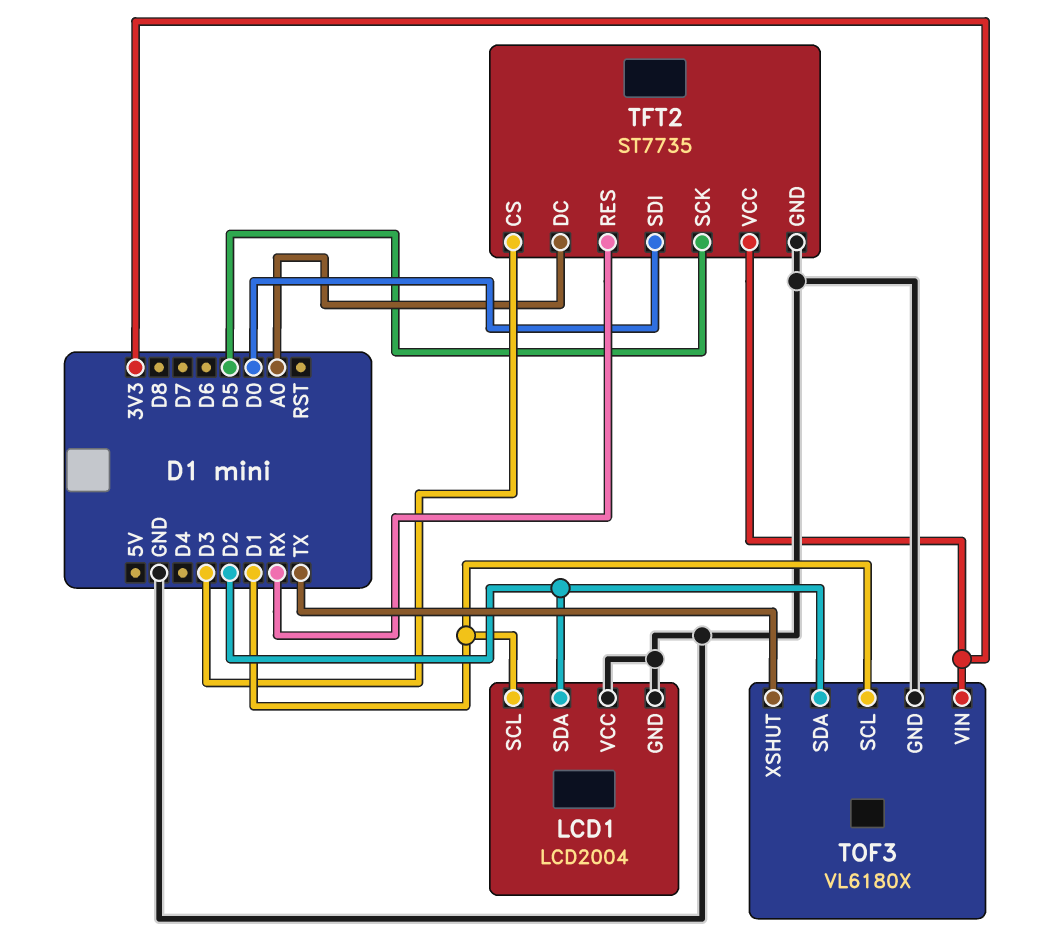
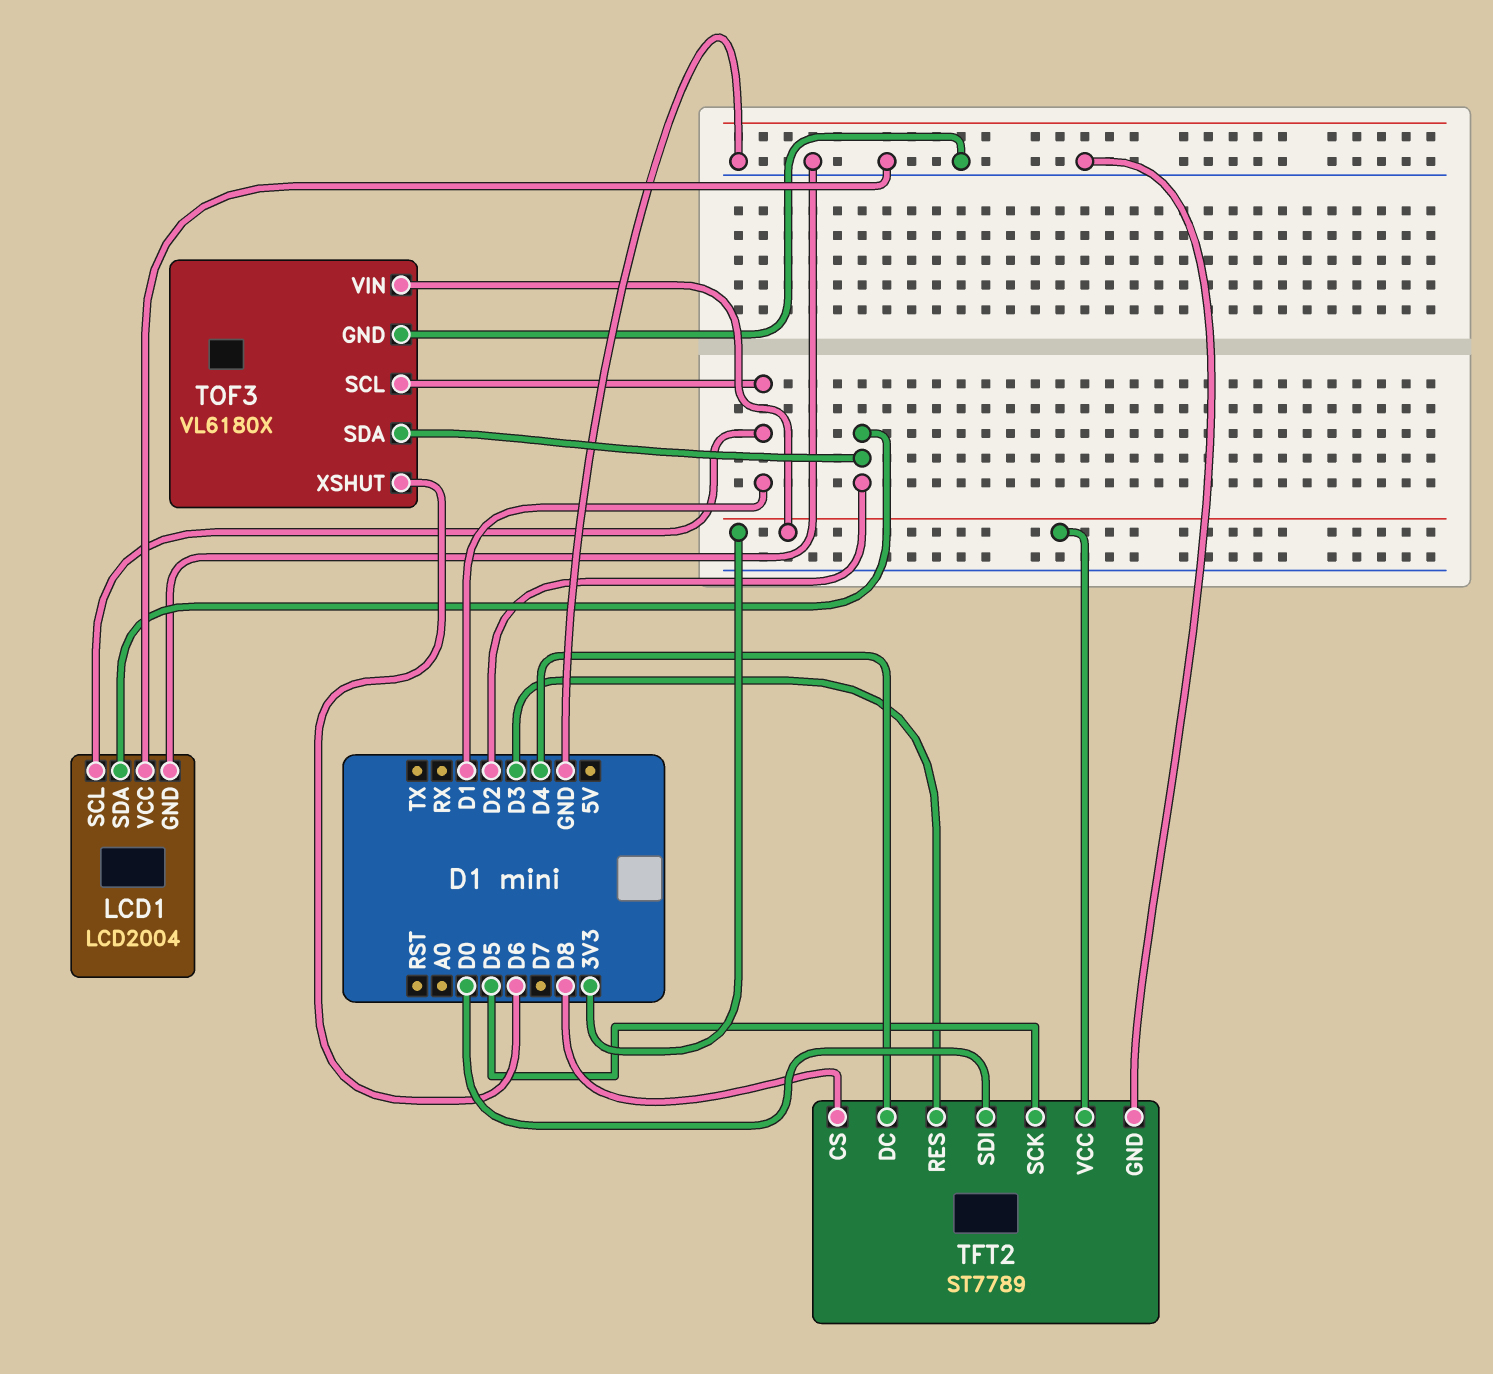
TFT2: ST7735 -> ST7789
TFT2 pin CS: D3 -> D8
TFT2 pin DC: A0 -> D4
TFT2 pin RES: RX -> D3
TOF3 pin XSHUT: TX -> D6

